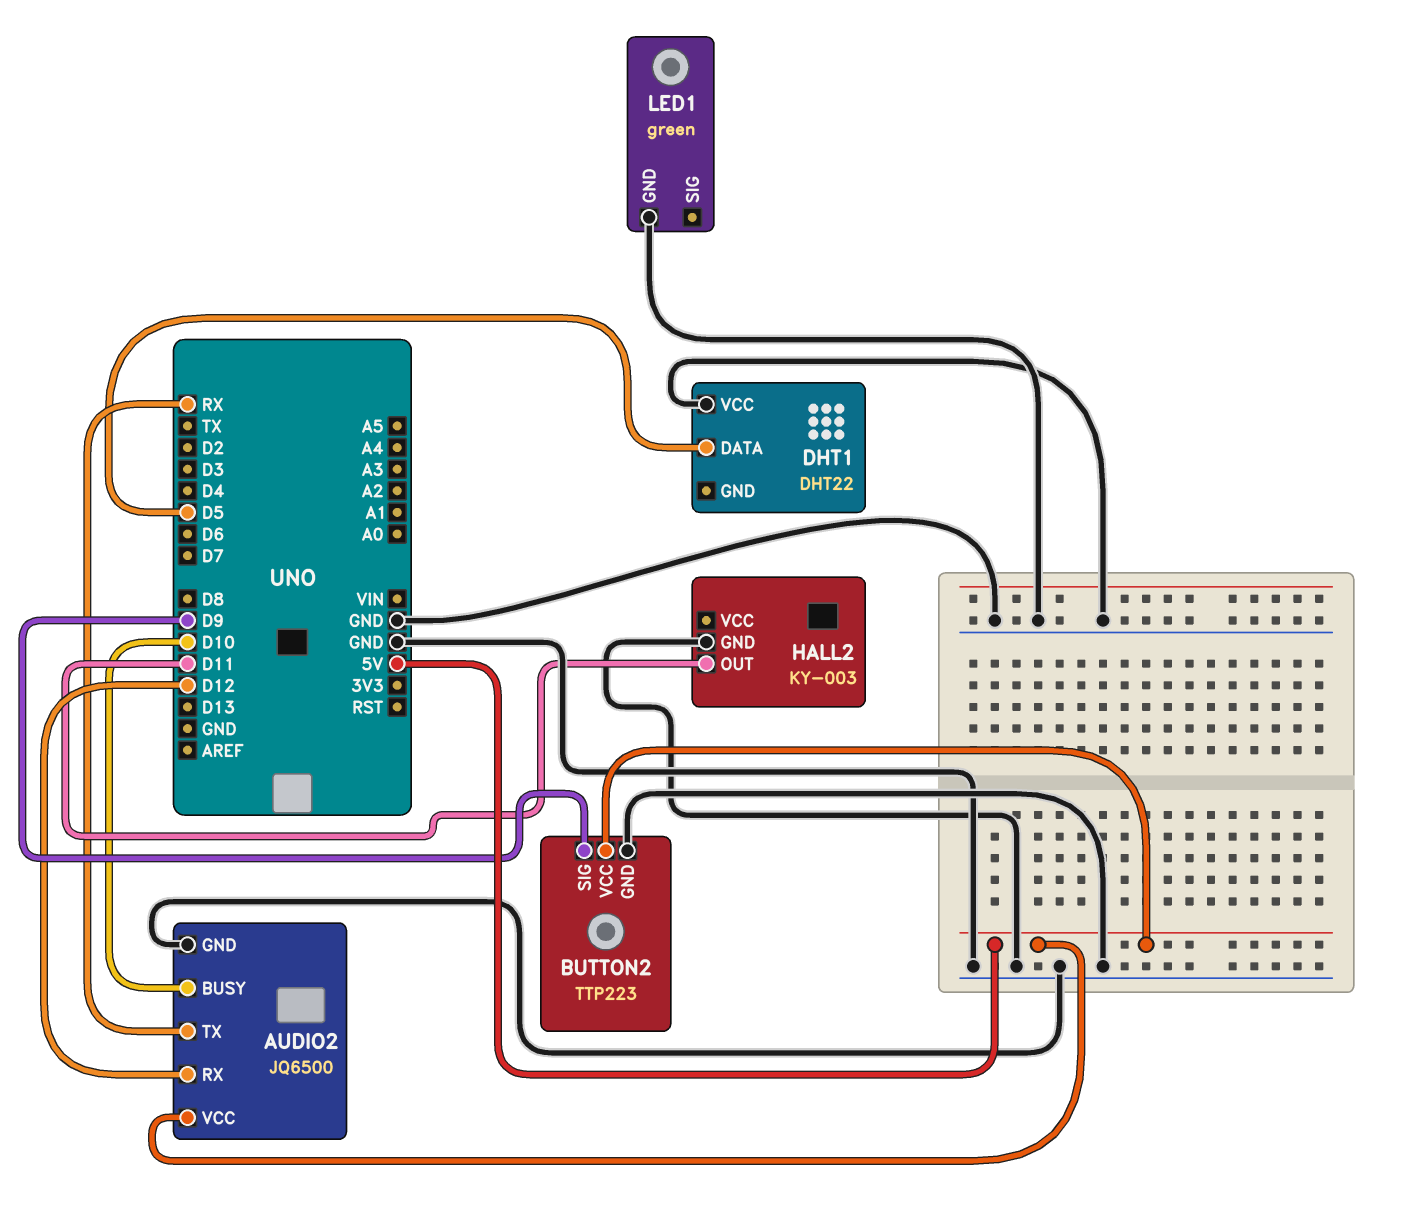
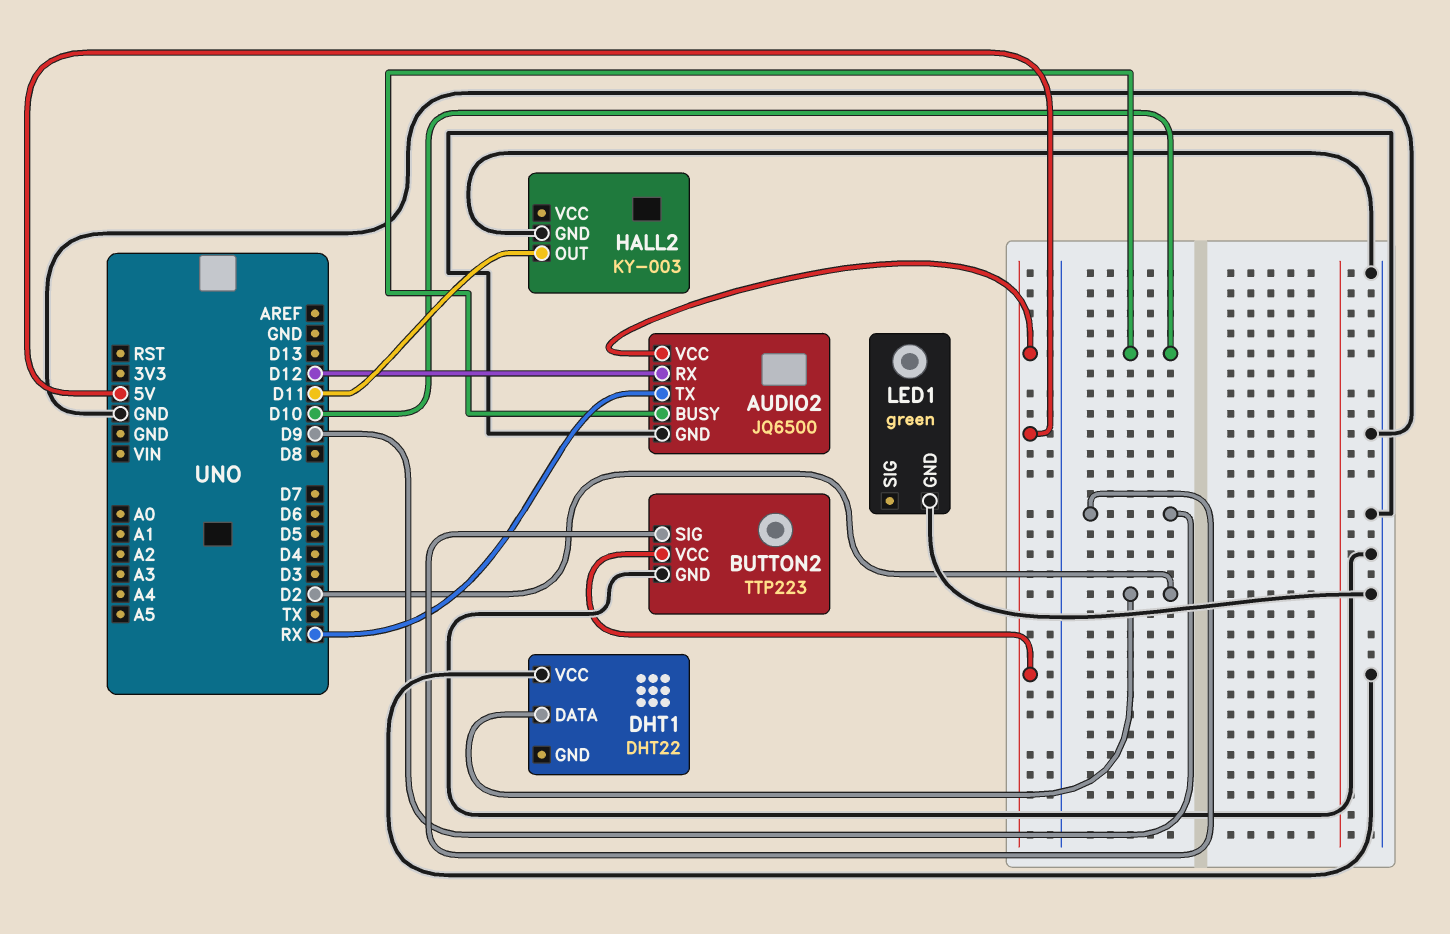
DHT1 pin DATA: D5 -> D2

